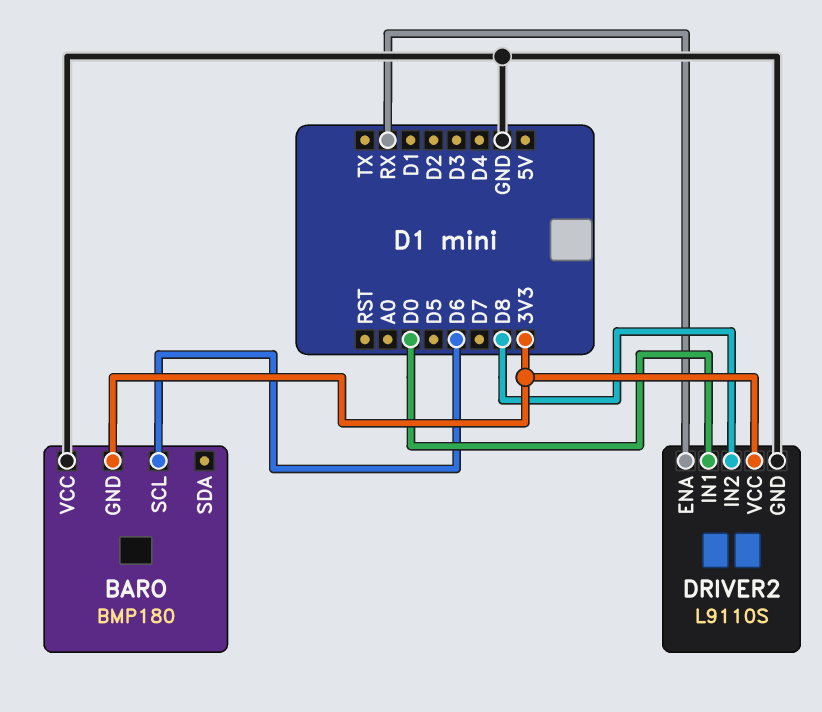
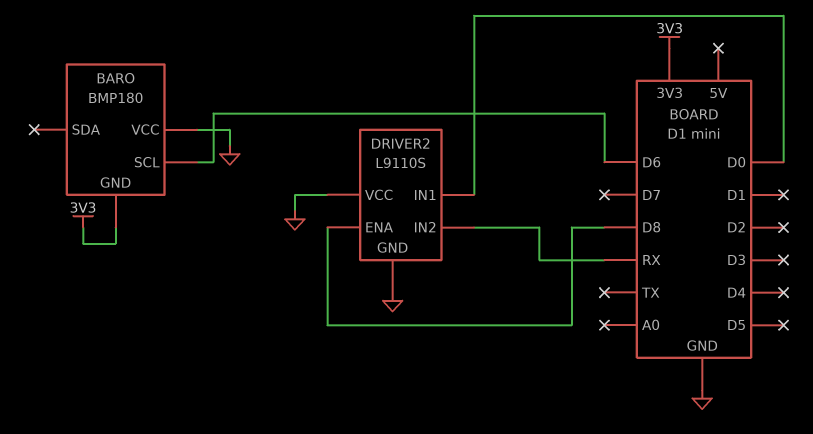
DRIVER2 pin ENA: RX -> D8
DRIVER2 pin IN2: D8 -> RX
DRIVER2 pin VCC: 3V3 -> GND

